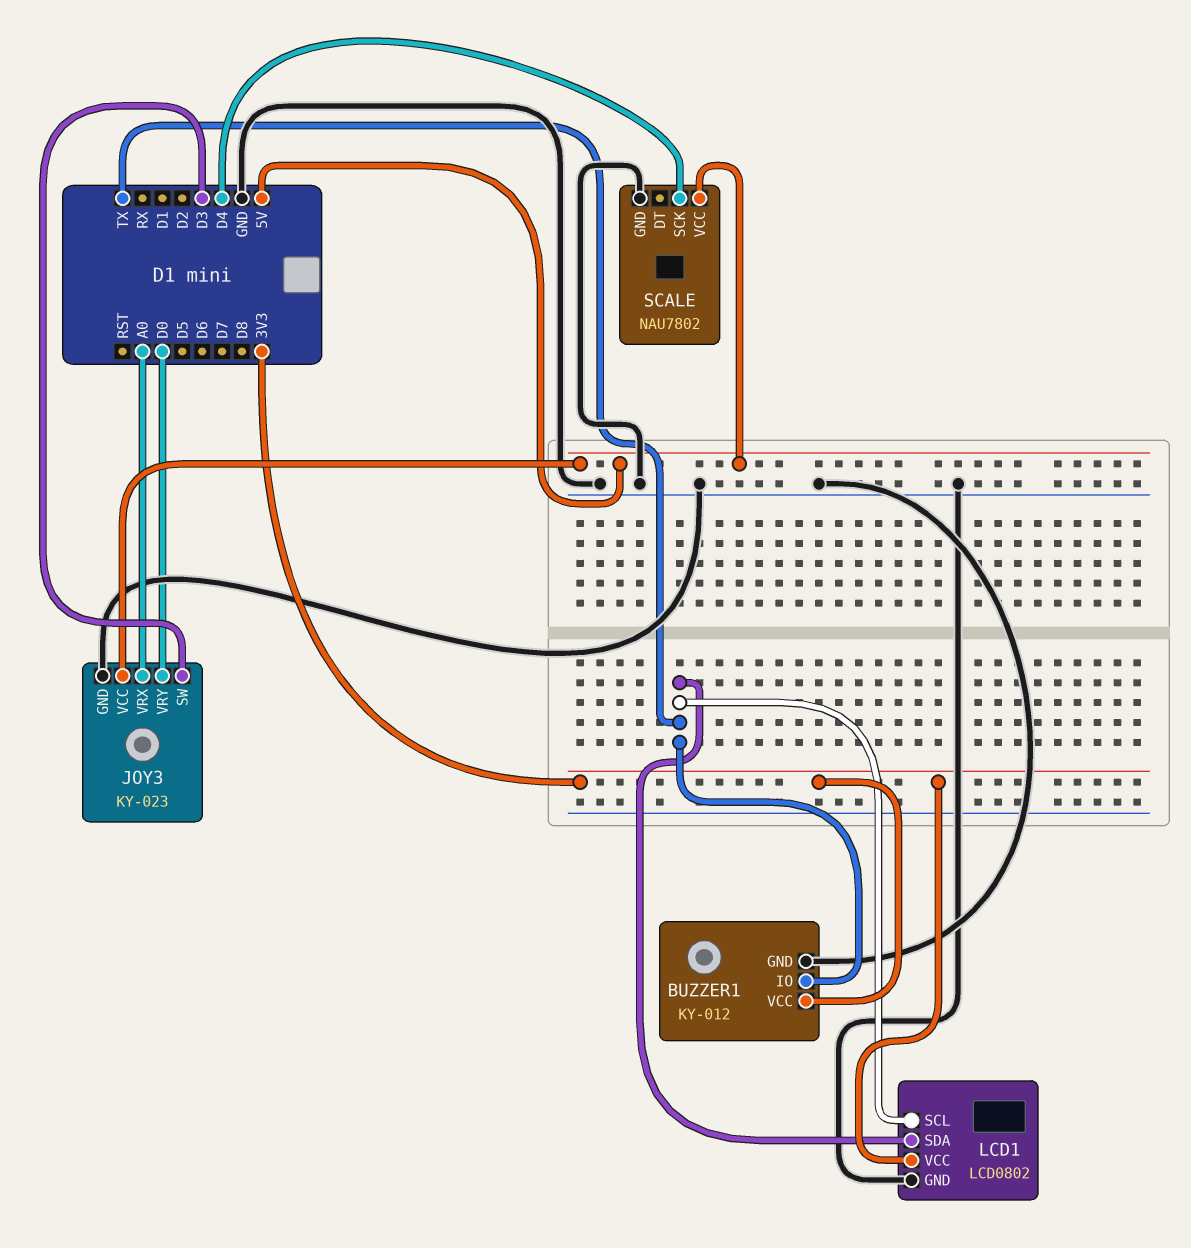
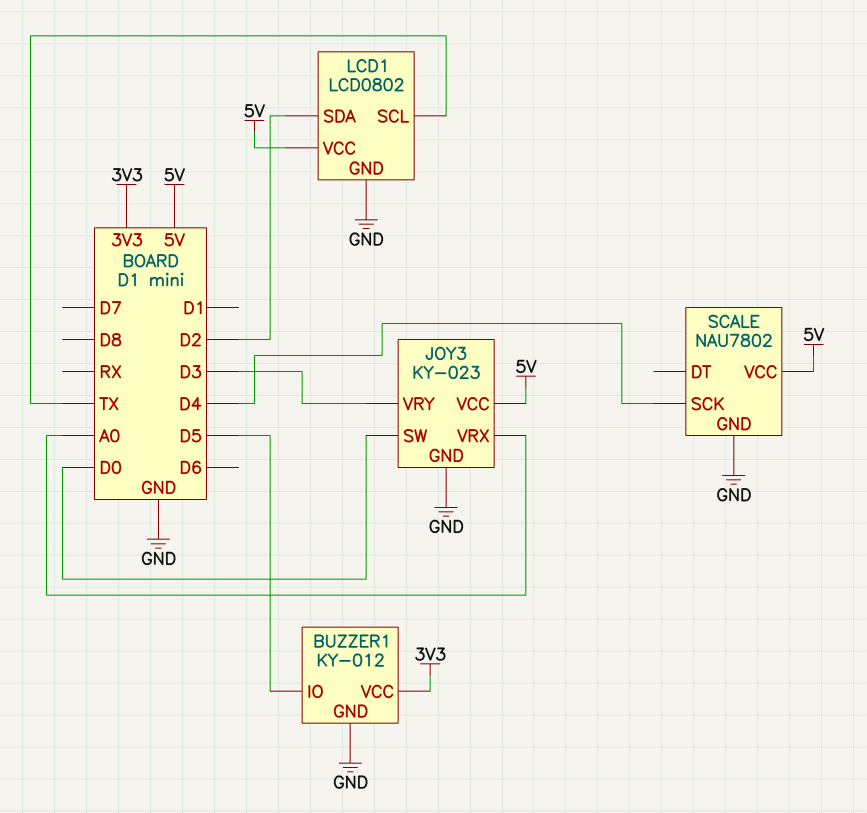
BUZZER1 pin IO: TX -> D5
JOY3 pin SW: D3 -> D0
JOY3 pin VRY: D0 -> D3
LCD1 pin SDA: TX -> D2
LCD1 pin VCC: 3V3 -> 5V

